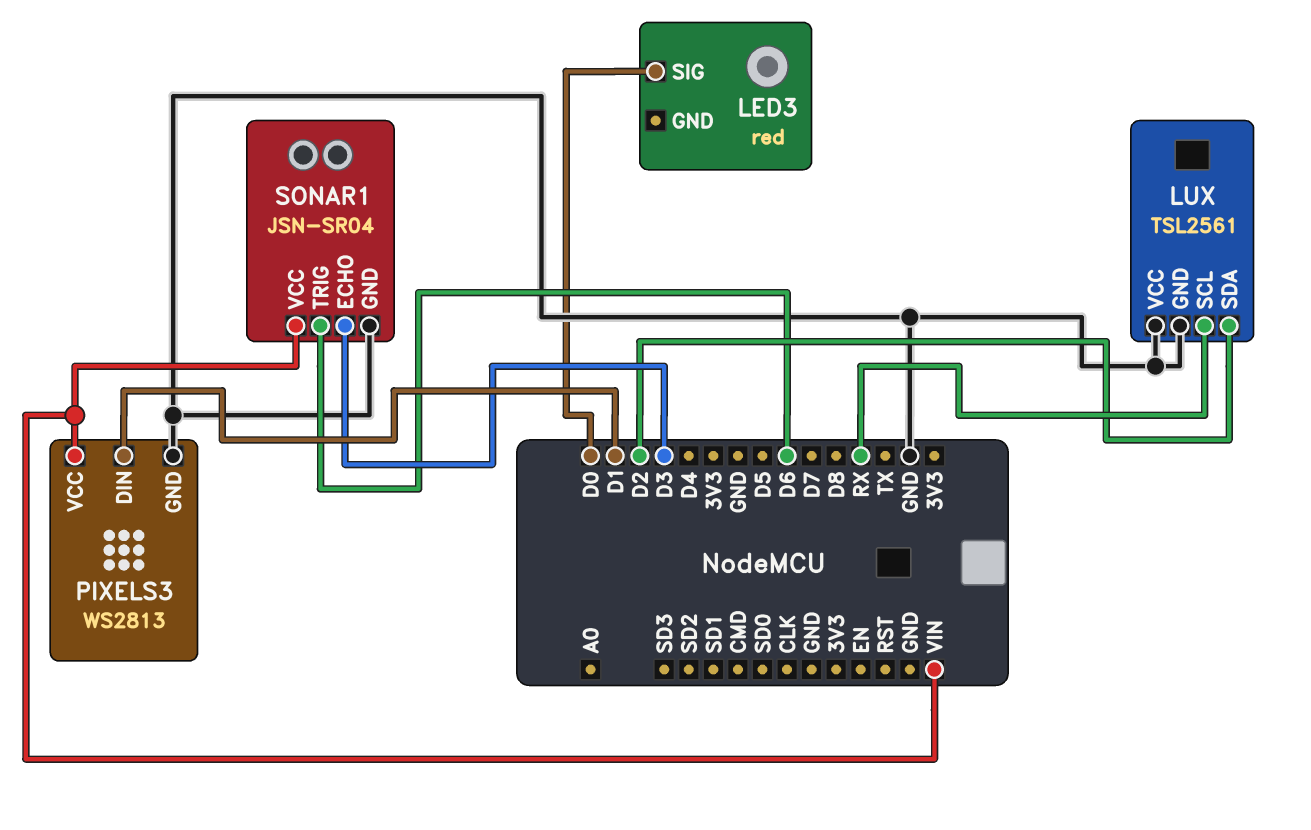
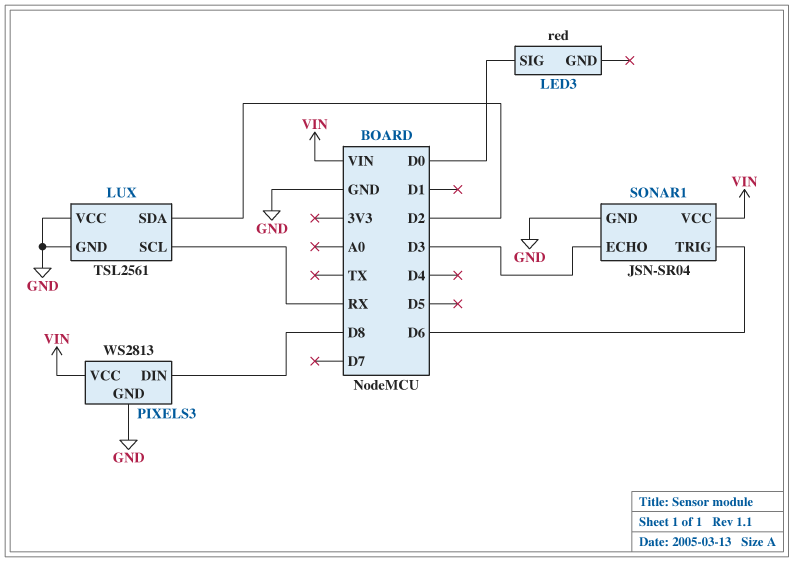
PIXELS3 pin DIN: D1 -> D8

